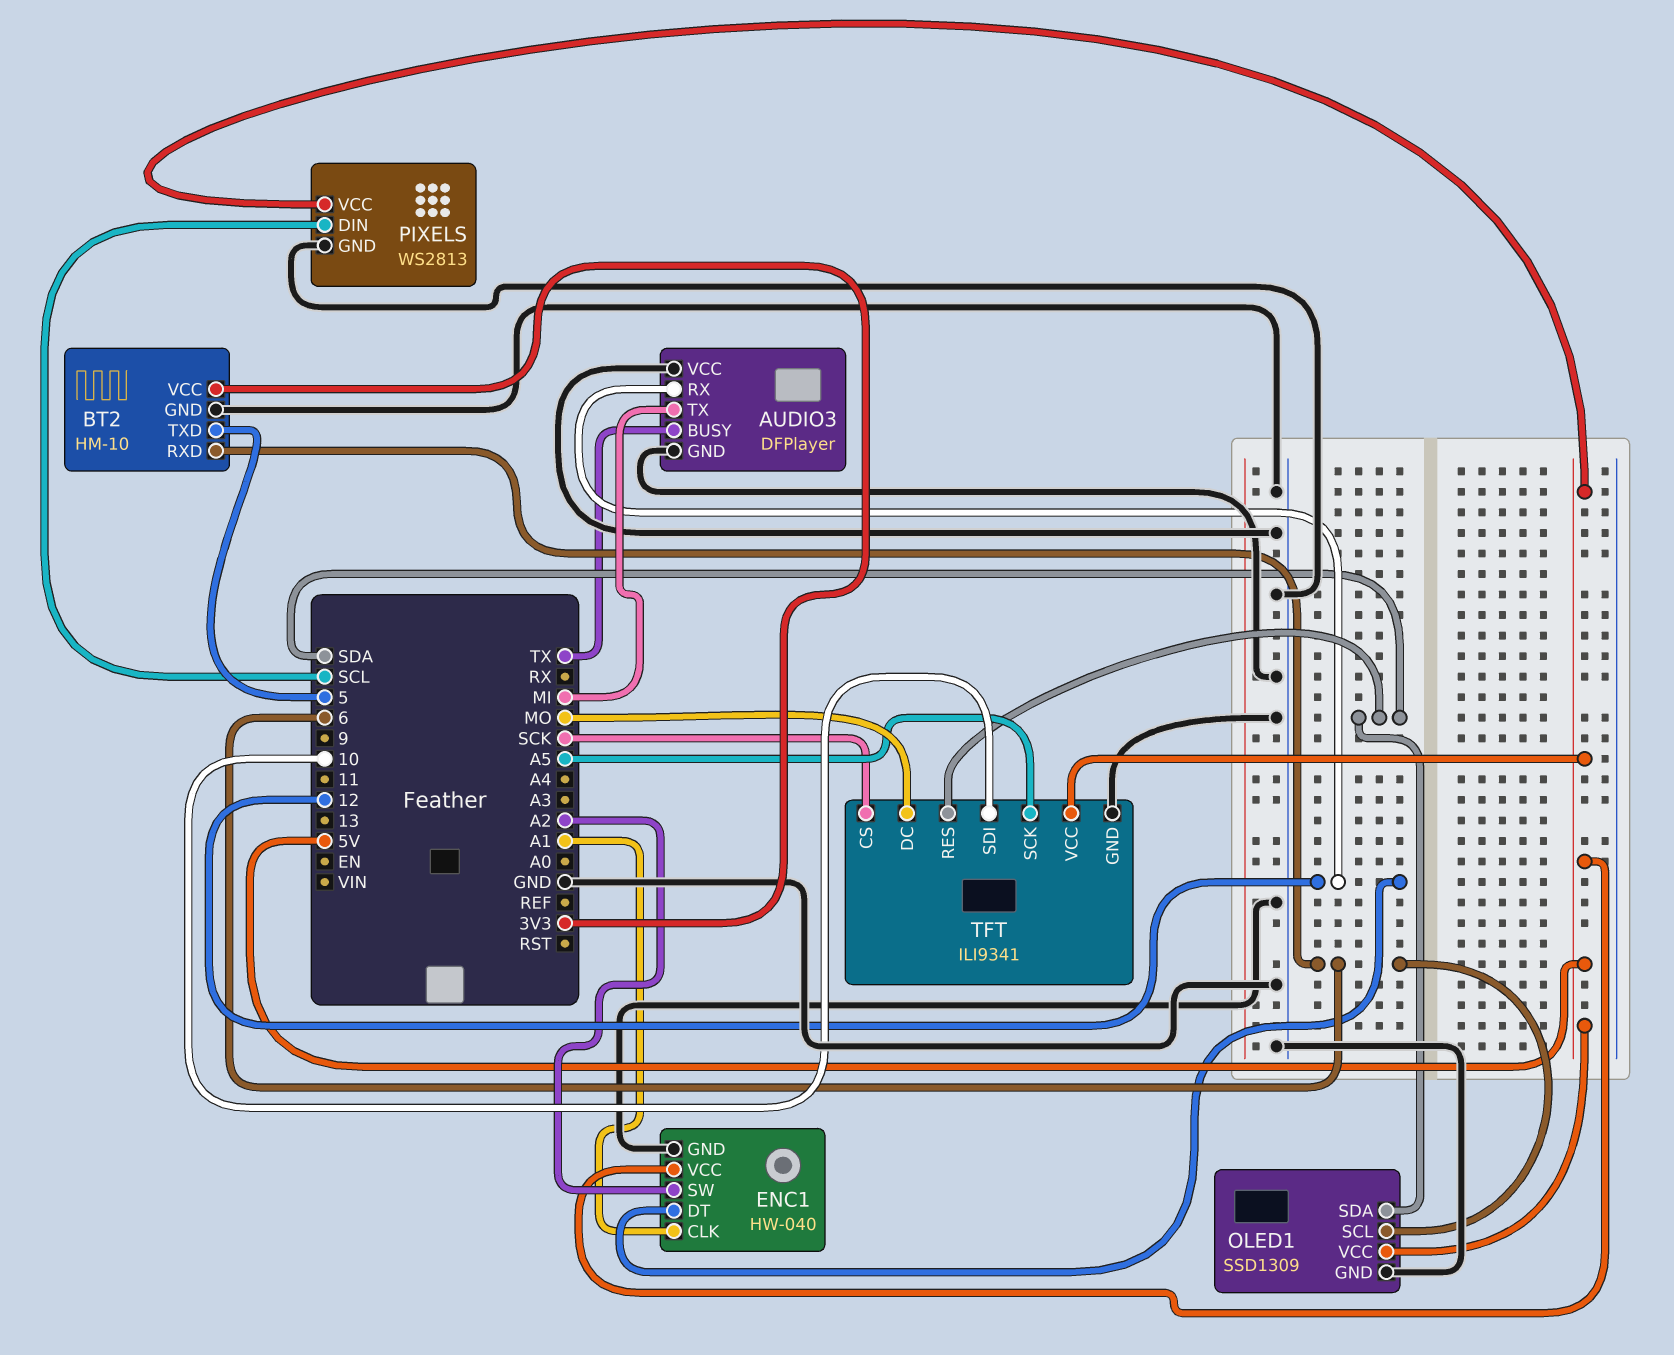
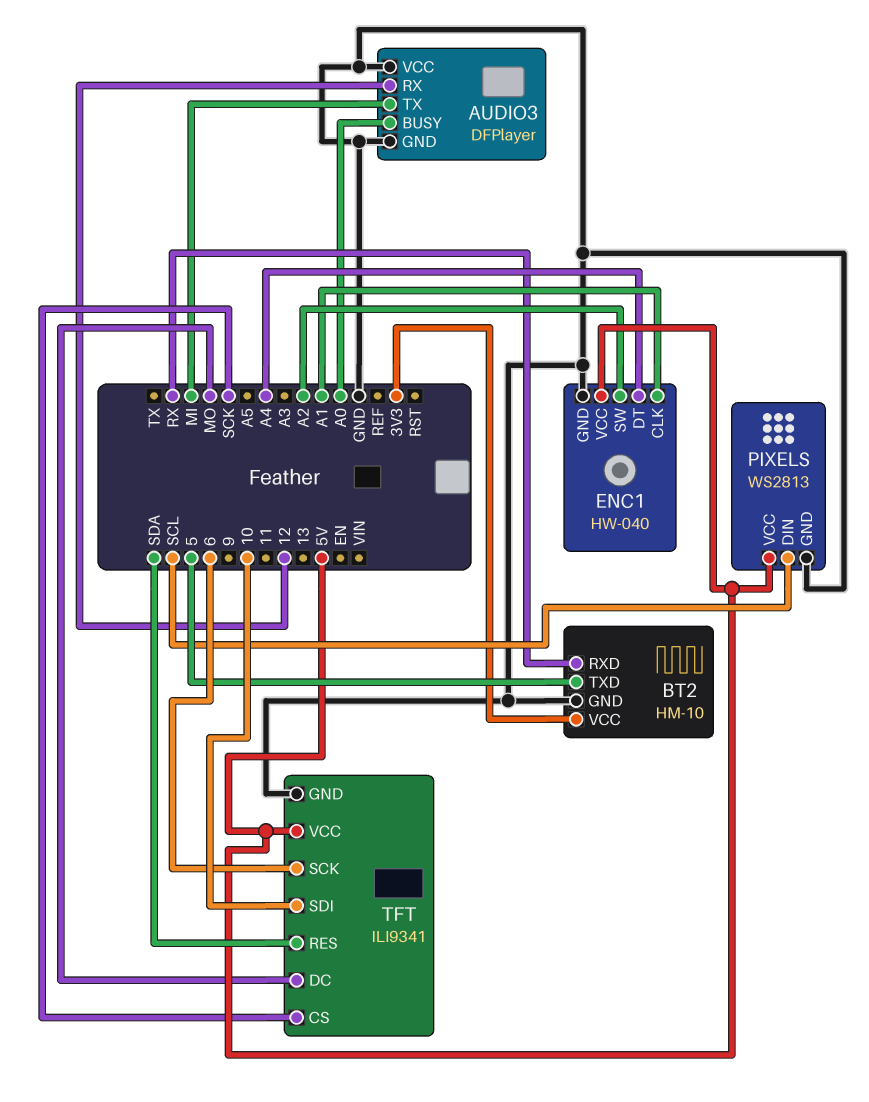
AUDIO3 pin BUSY: TX -> A0
BT2 pin RXD: 6 -> RX
ENC1 pin DT: 12 -> A4
OLED1: SSD1309 -> none
OLED1 pin GND: GND -> none
OLED1 pin SCL: 6 -> none
OLED1 pin SDA: SDA -> none
OLED1 pin VCC: 5V -> none
TFT pin SCK: A5 -> 6

